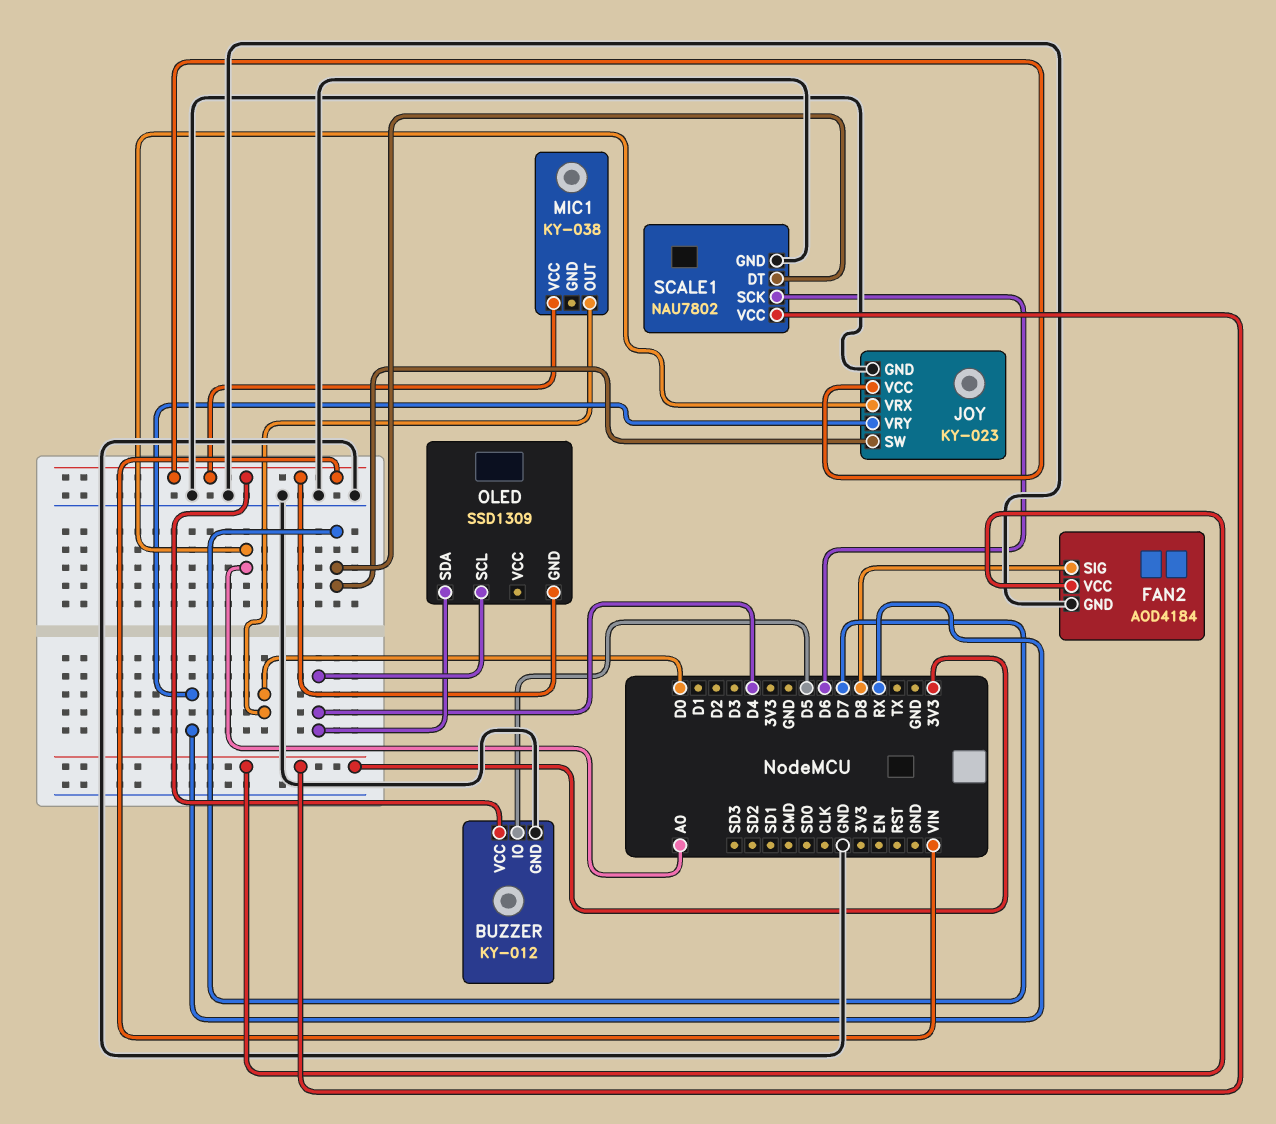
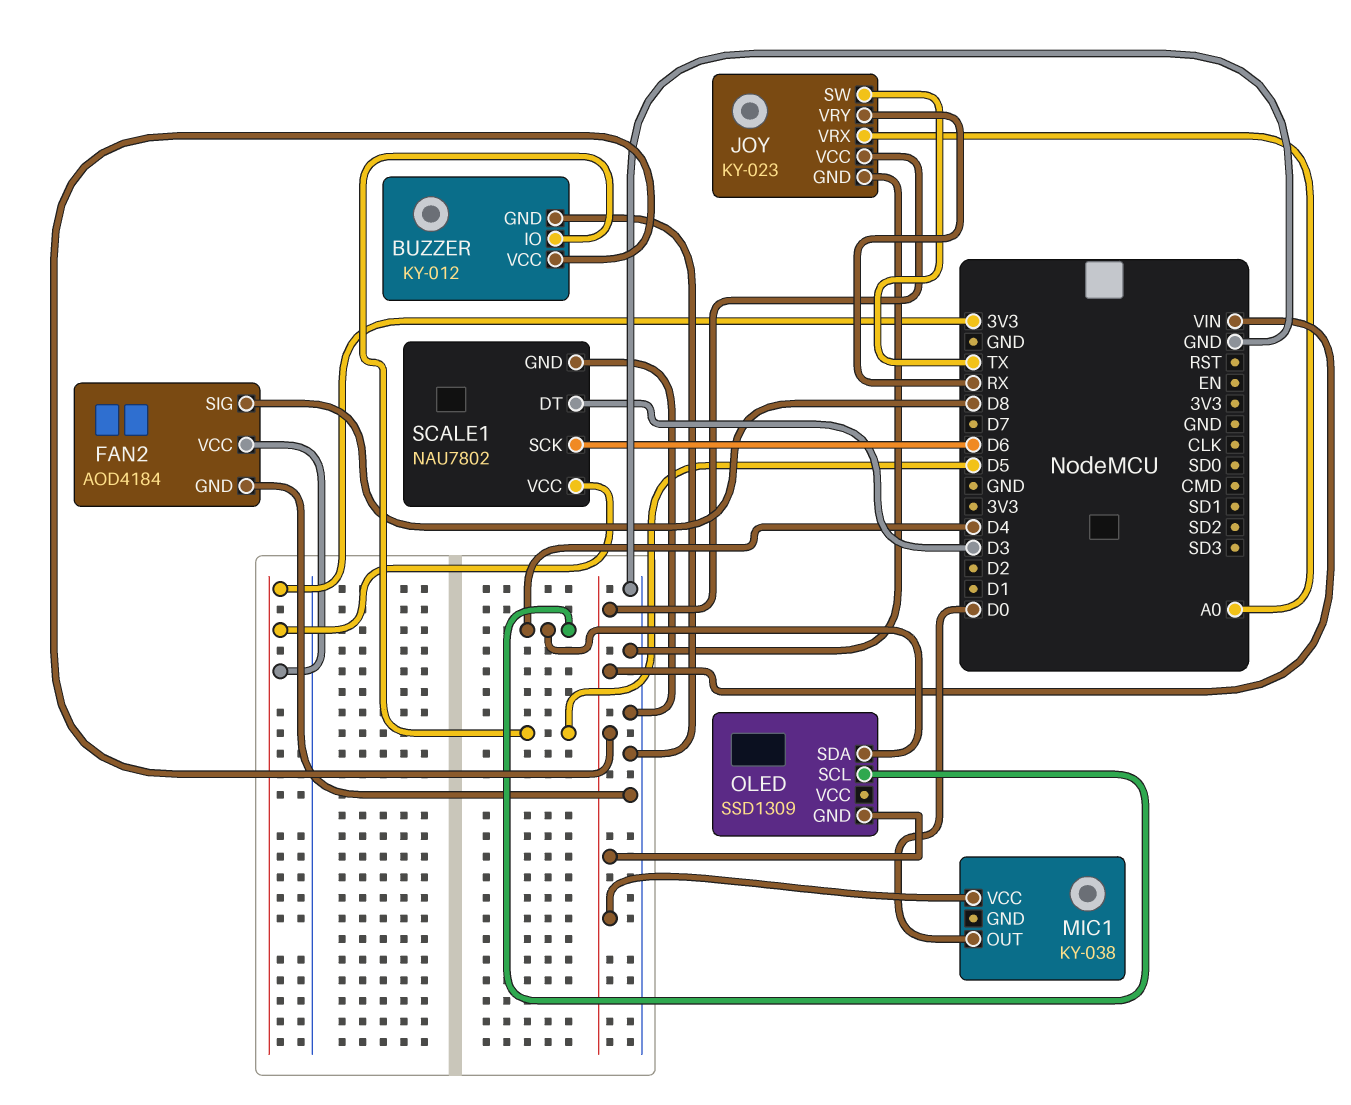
JOY pin SW: D7 -> TX
SCALE1 pin DT: D7 -> D3

